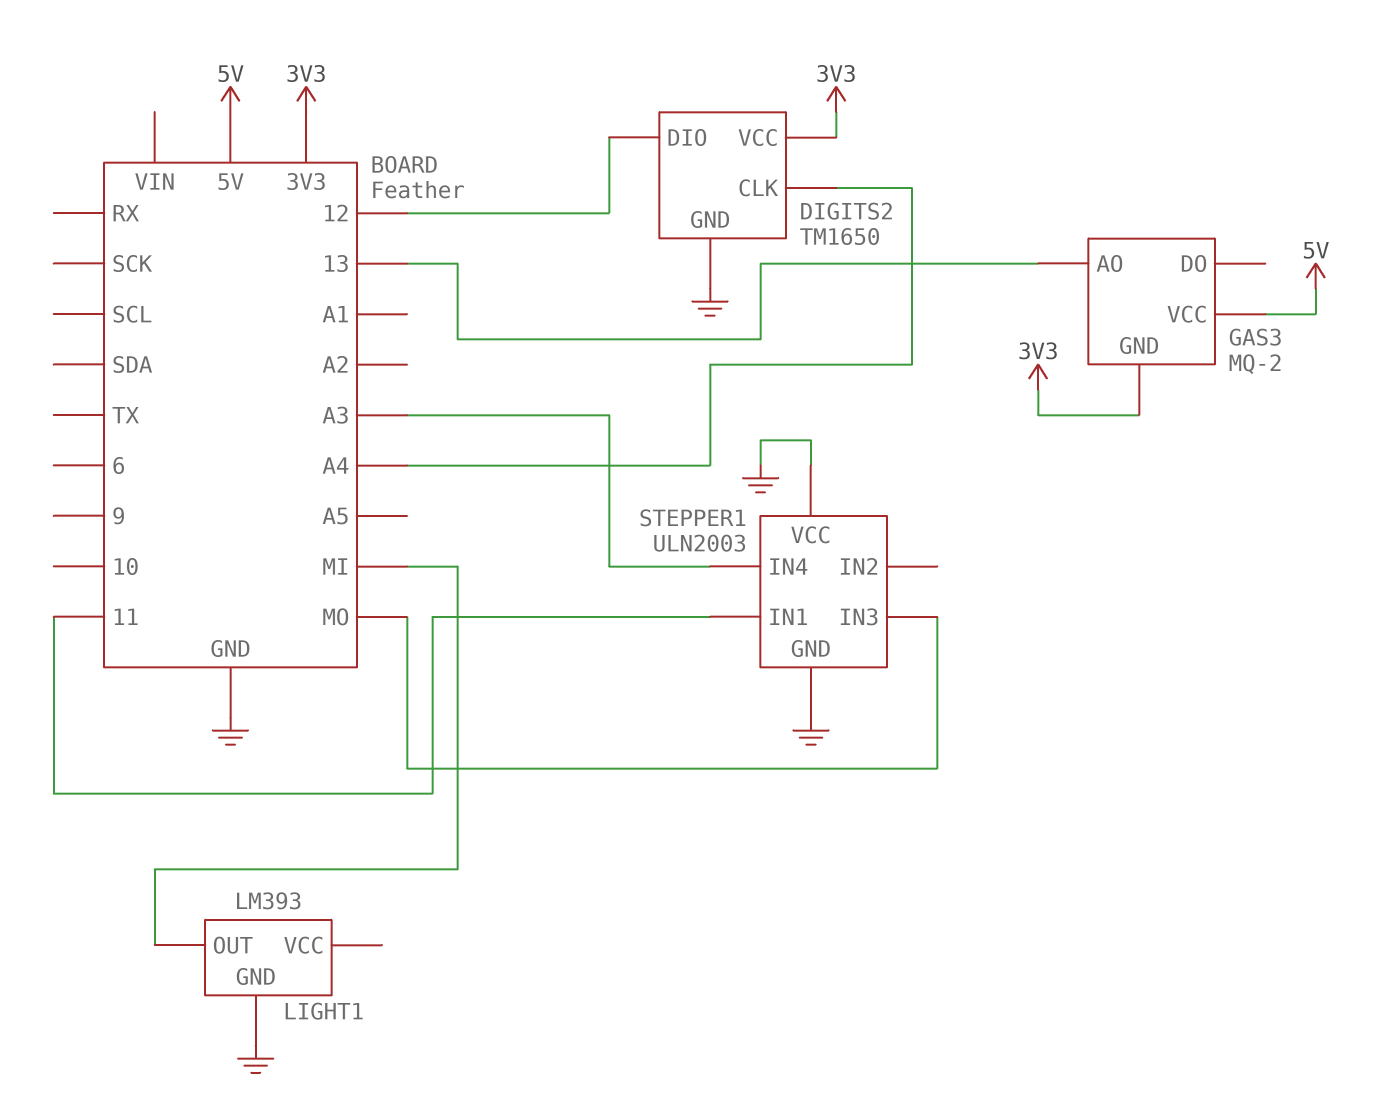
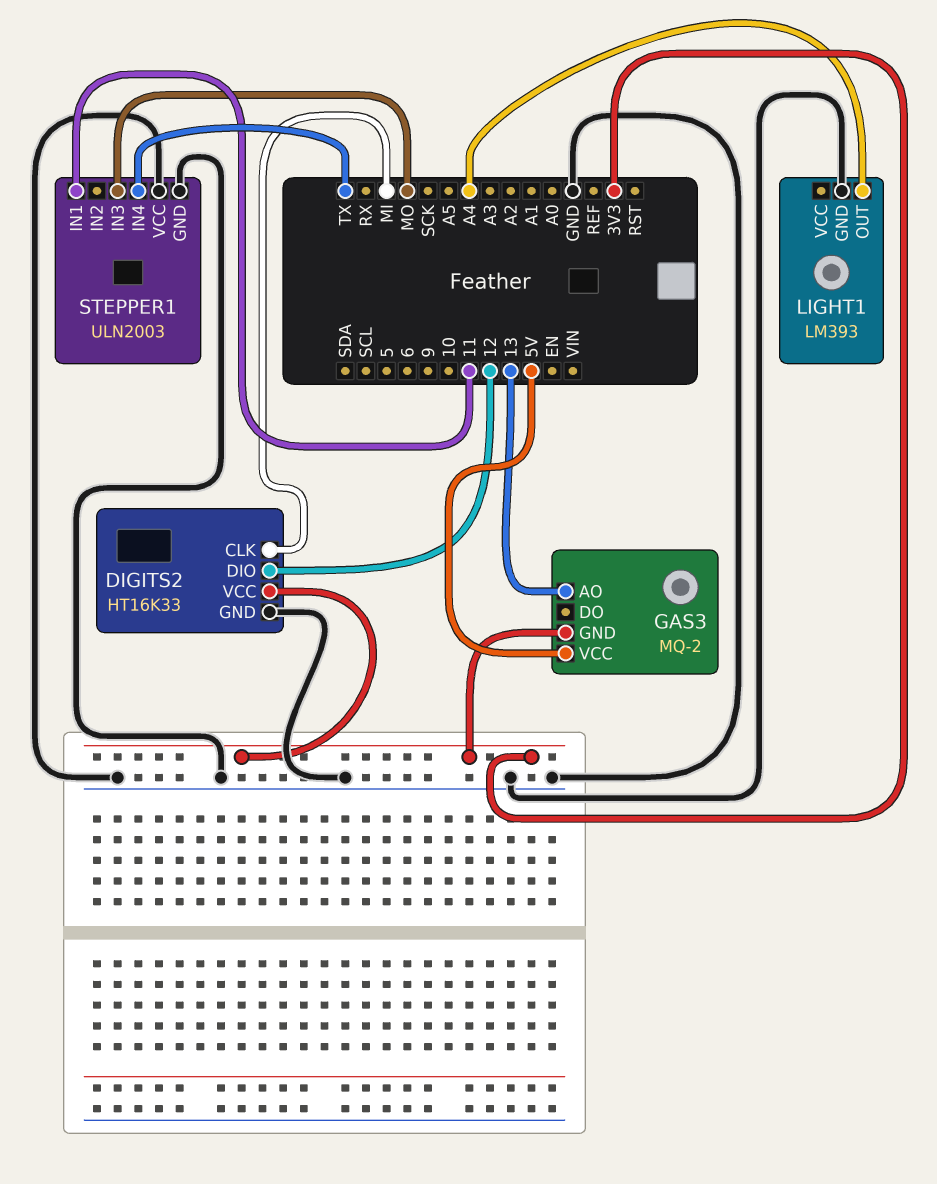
DIGITS2: TM1650 -> HT16K33
DIGITS2 pin CLK: A4 -> MI
LIGHT1 pin OUT: MI -> A4
STEPPER1 pin IN4: A3 -> TX

